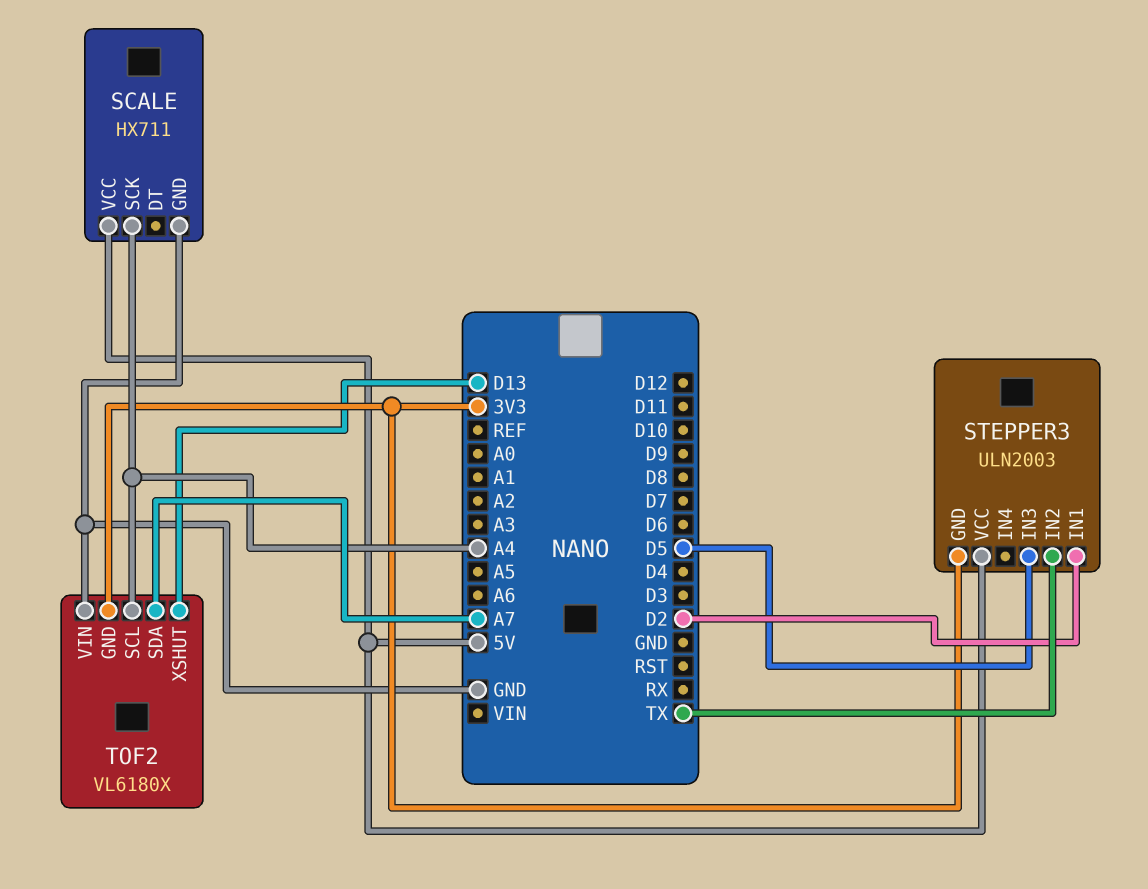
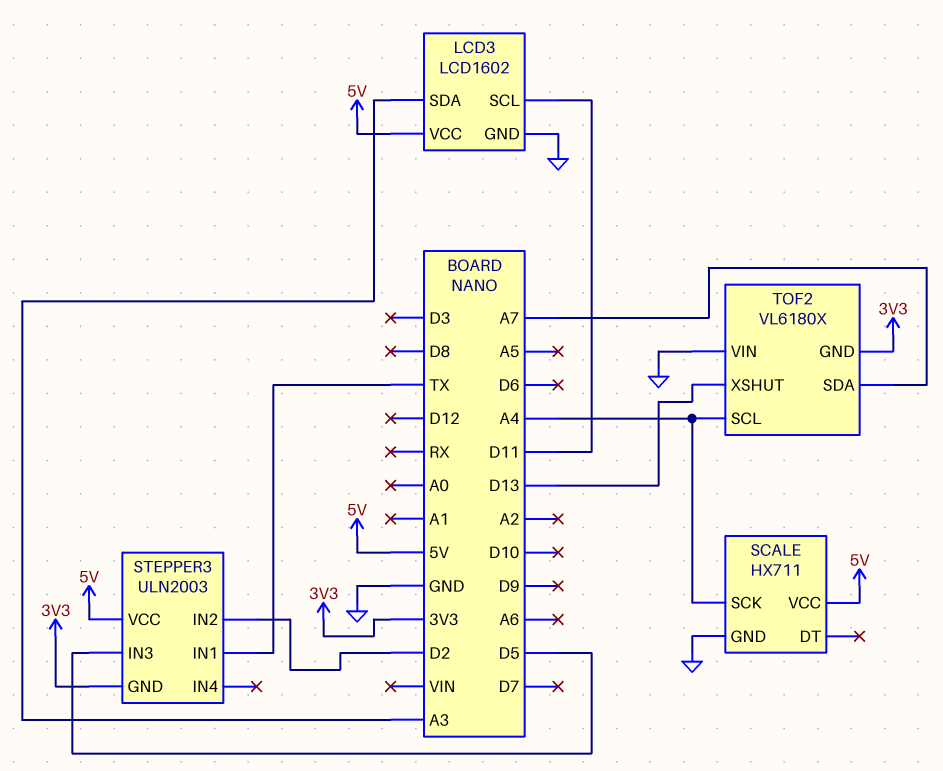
LCD3: none -> LCD1602
LCD3 pin GND: none -> GND
LCD3 pin SCL: none -> D11
LCD3 pin SDA: none -> A3
LCD3 pin VCC: none -> 5V
STEPPER3 pin IN1: D2 -> TX
STEPPER3 pin IN2: TX -> D2

